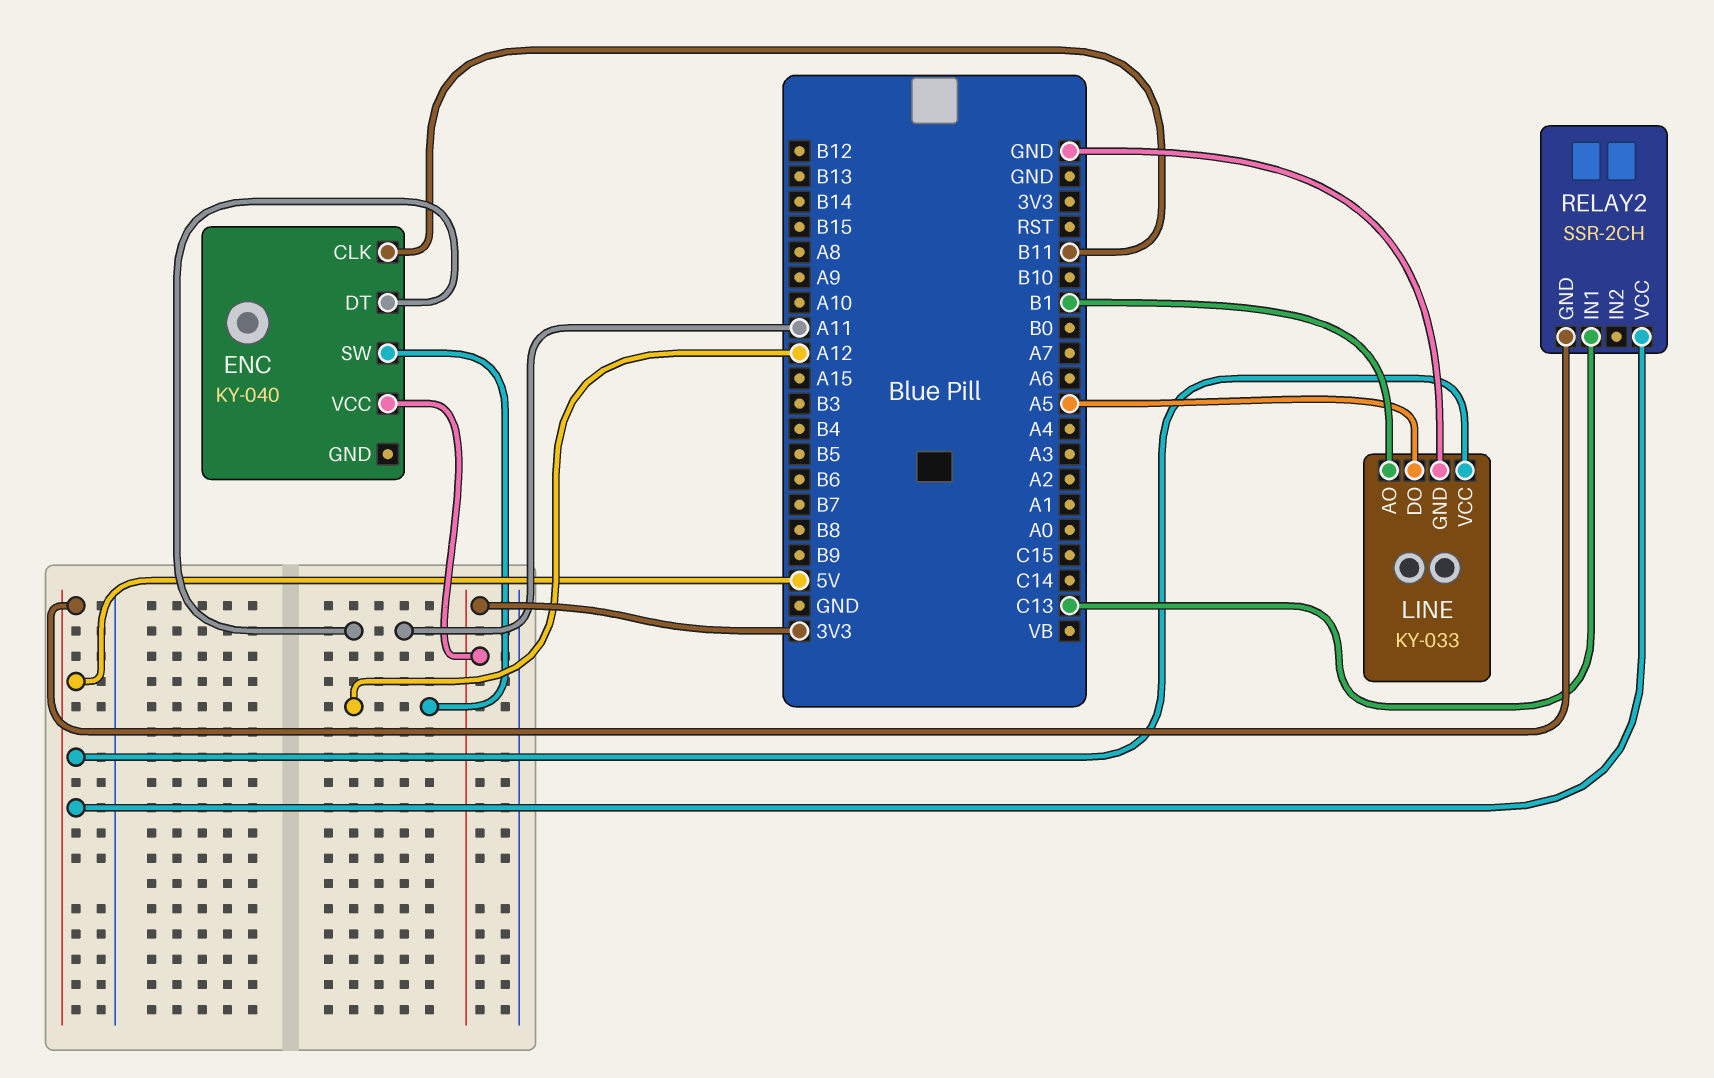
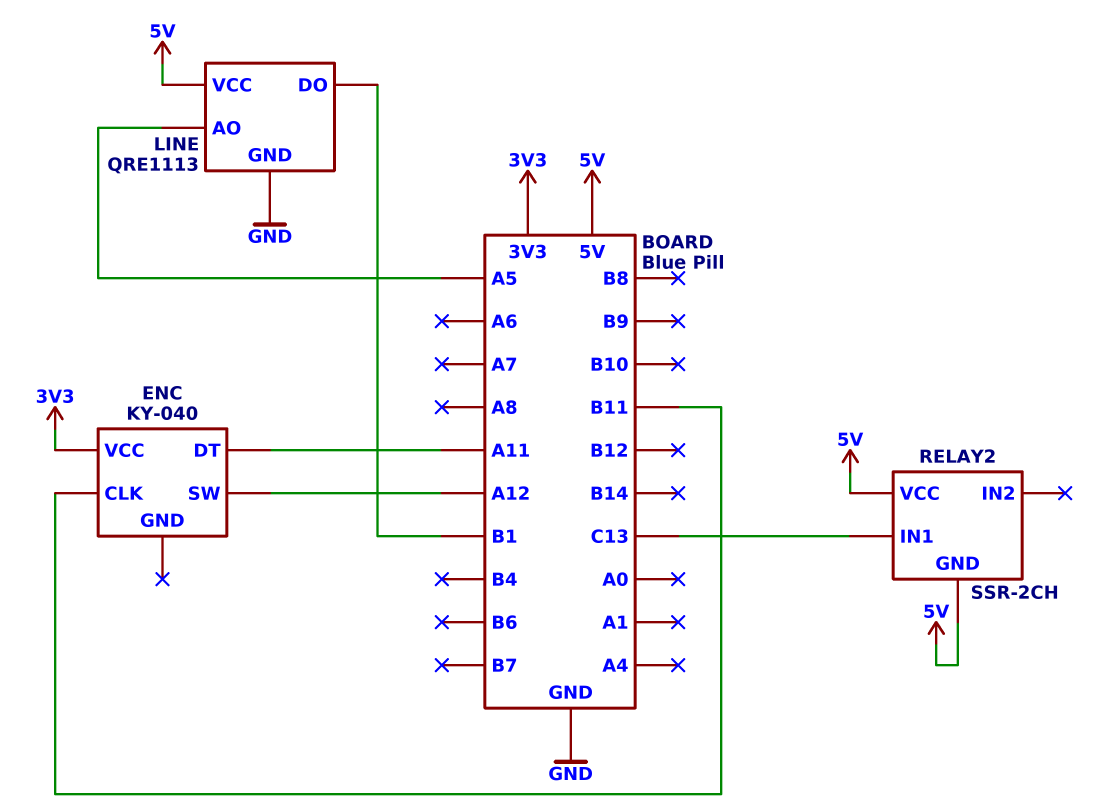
LINE: KY-033 -> QRE1113
LINE pin AO: B1 -> A5
LINE pin DO: A5 -> B1

